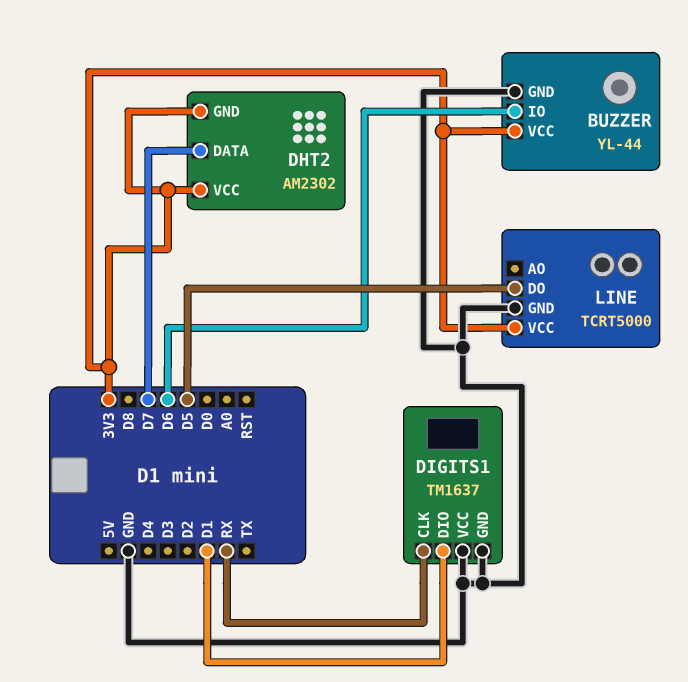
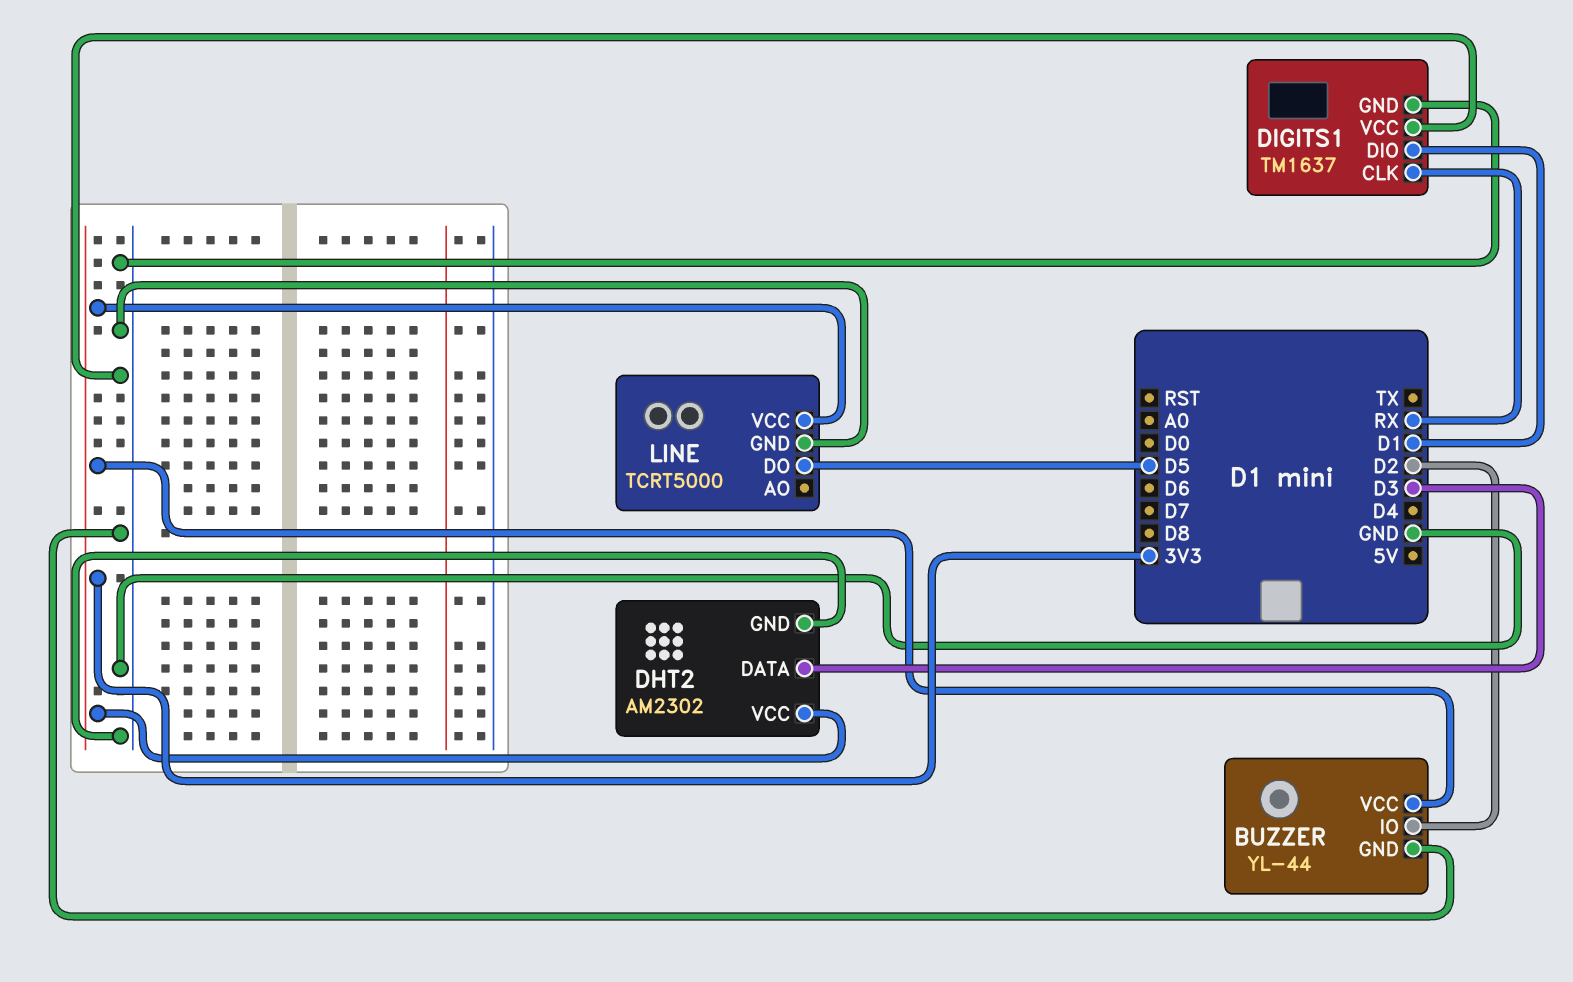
BUZZER pin IO: D6 -> D2
DHT2 pin DATA: D7 -> D3
DHT2 pin GND: 3V3 -> GND

